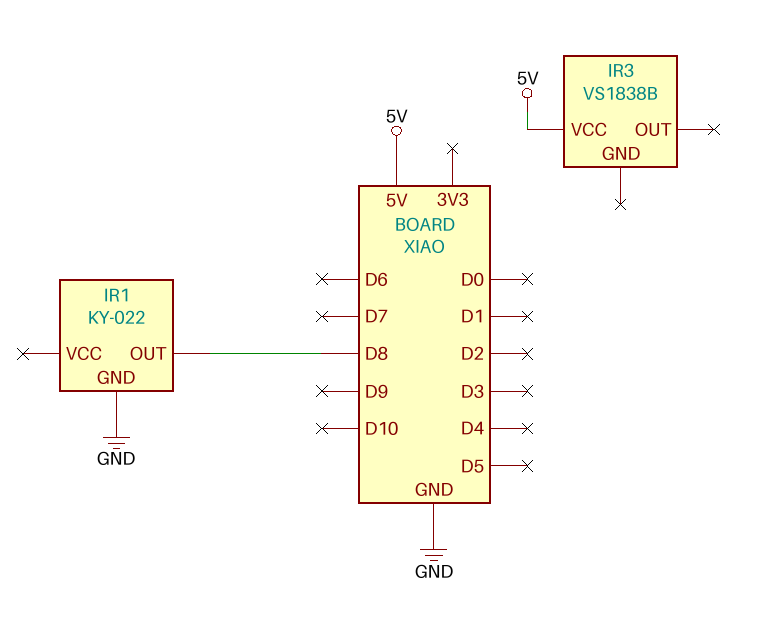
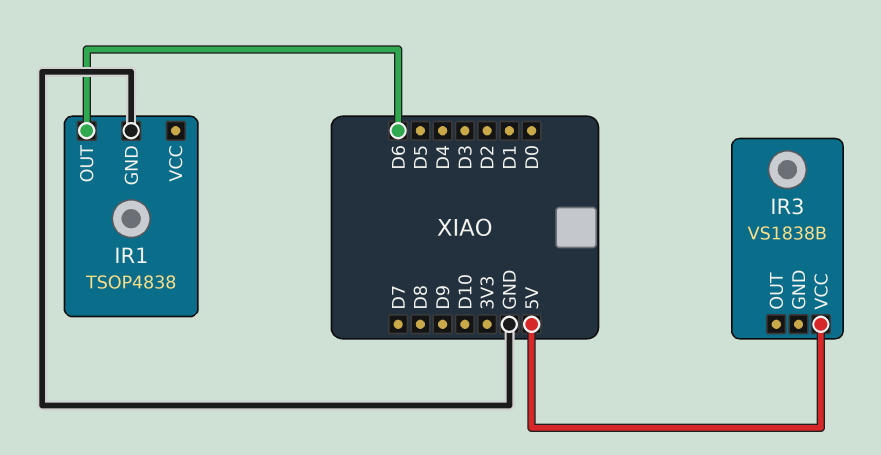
IR1: KY-022 -> TSOP4838
IR1 pin OUT: D8 -> D6

